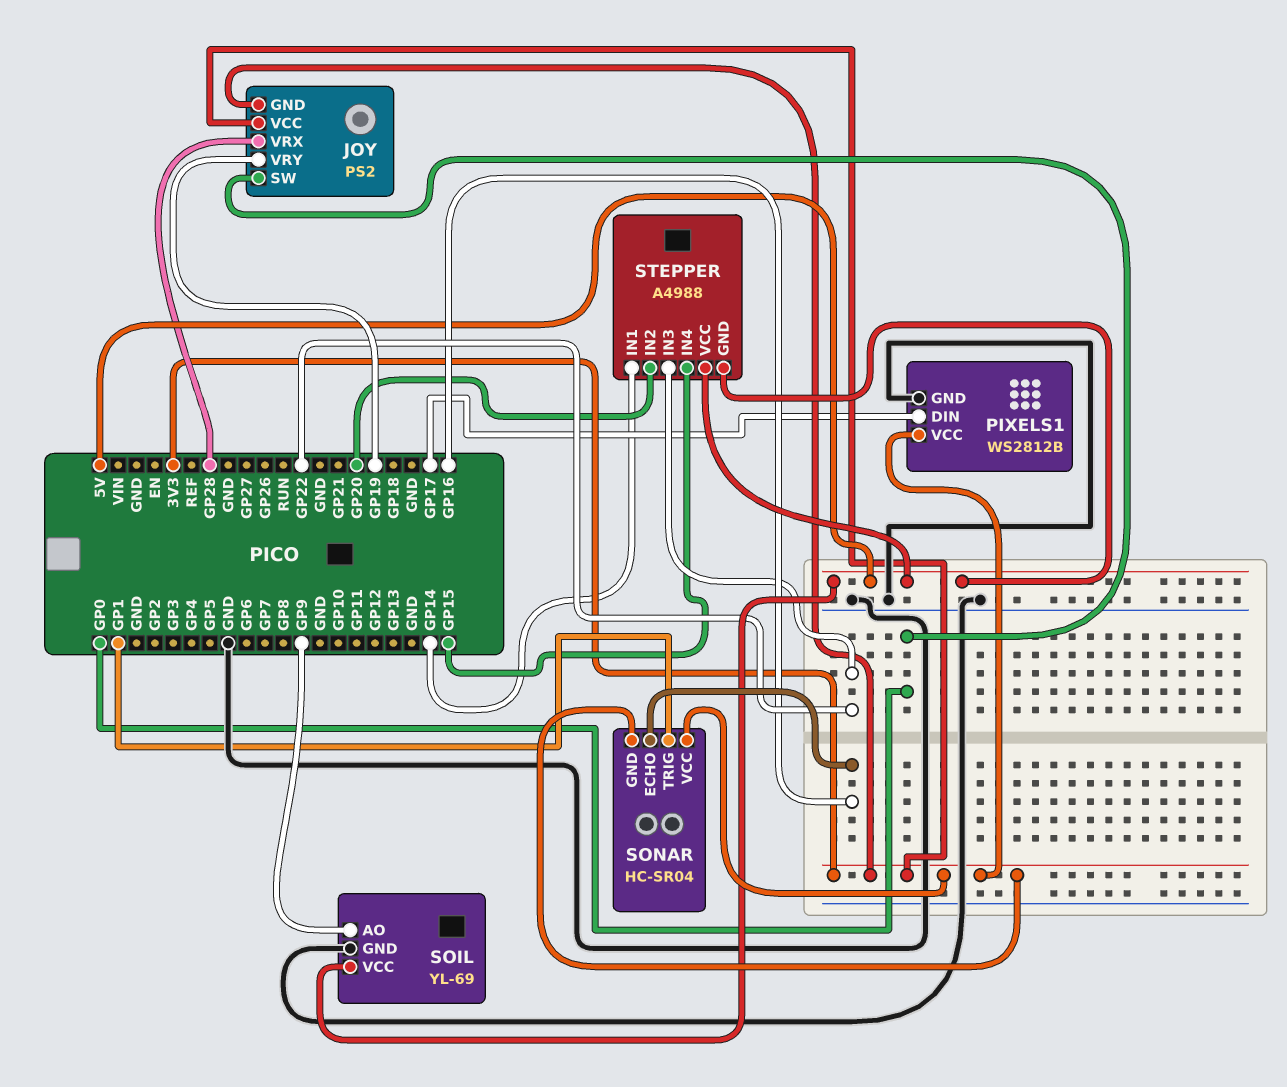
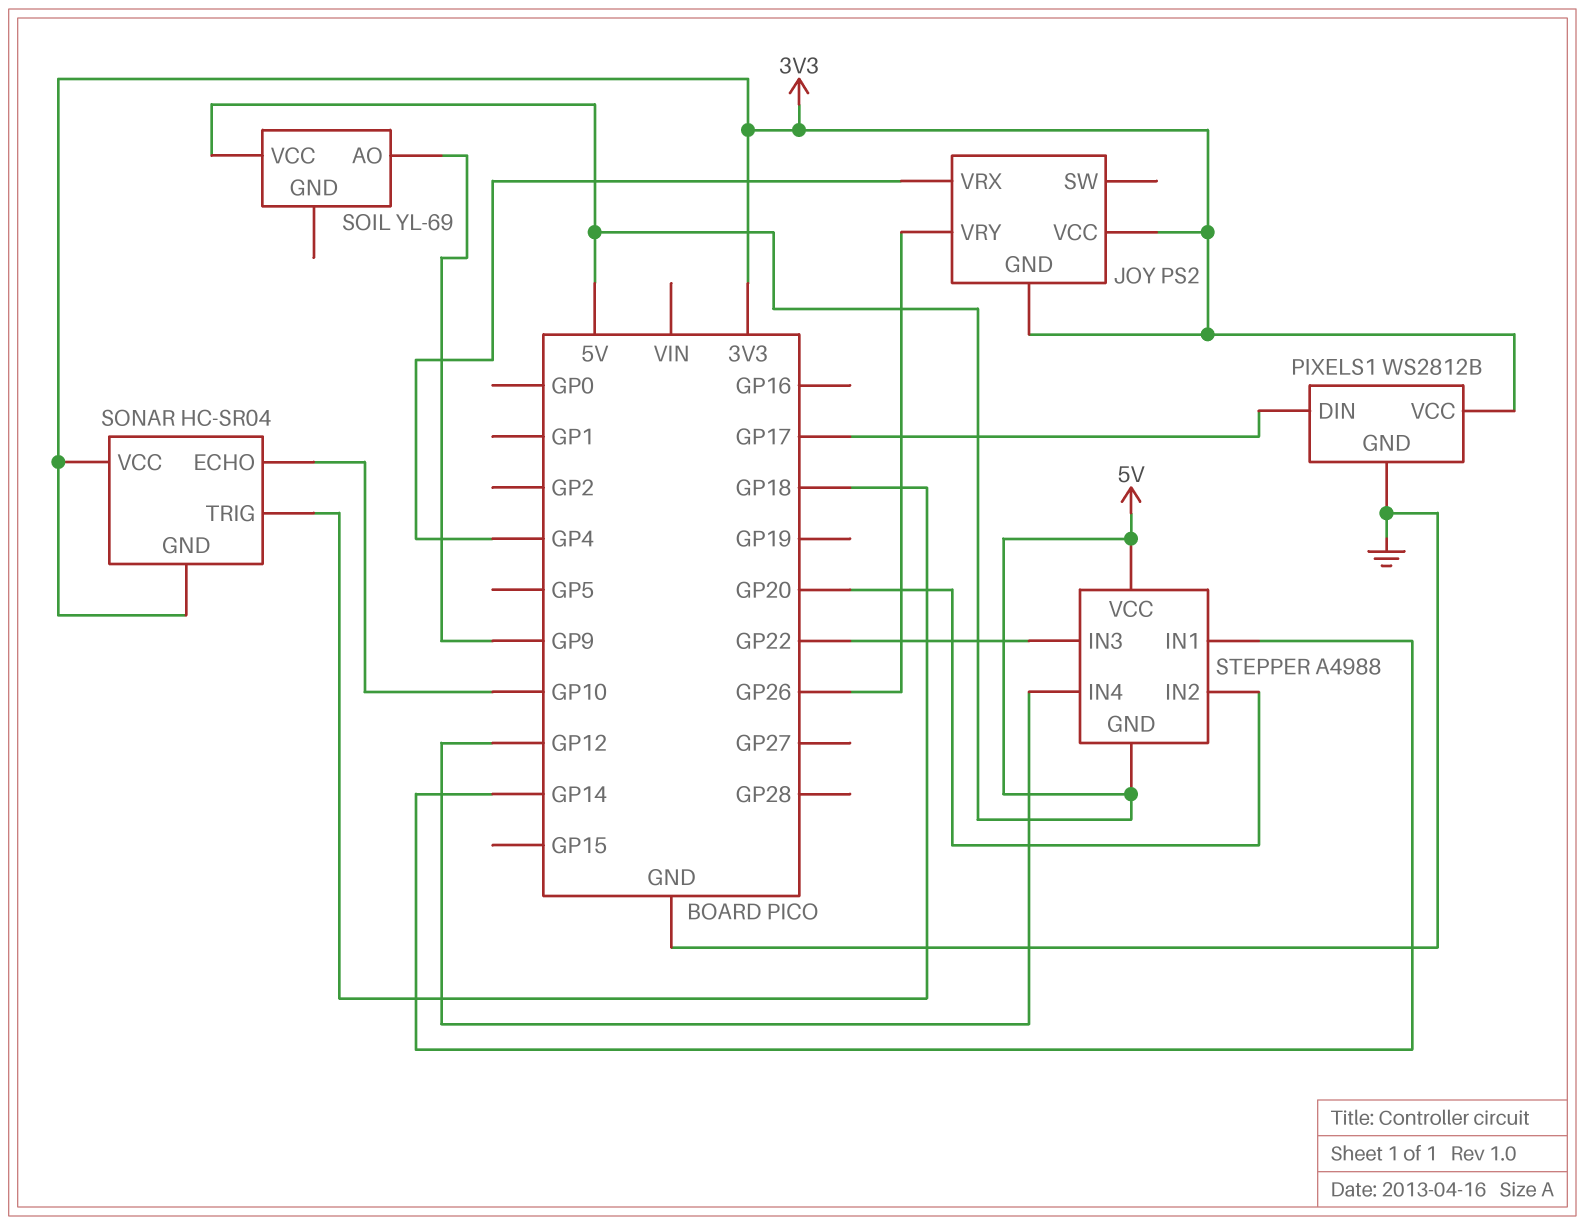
JOY pin SW: GP0 -> none
JOY pin VRX: GP28 -> GP4
JOY pin VRY: GP19 -> GP26
SOIL pin GND: GND -> none
SONAR pin ECHO: GP16 -> GP10
SONAR pin TRIG: GP1 -> GP18
STEPPER pin IN4: GP15 -> GP12

